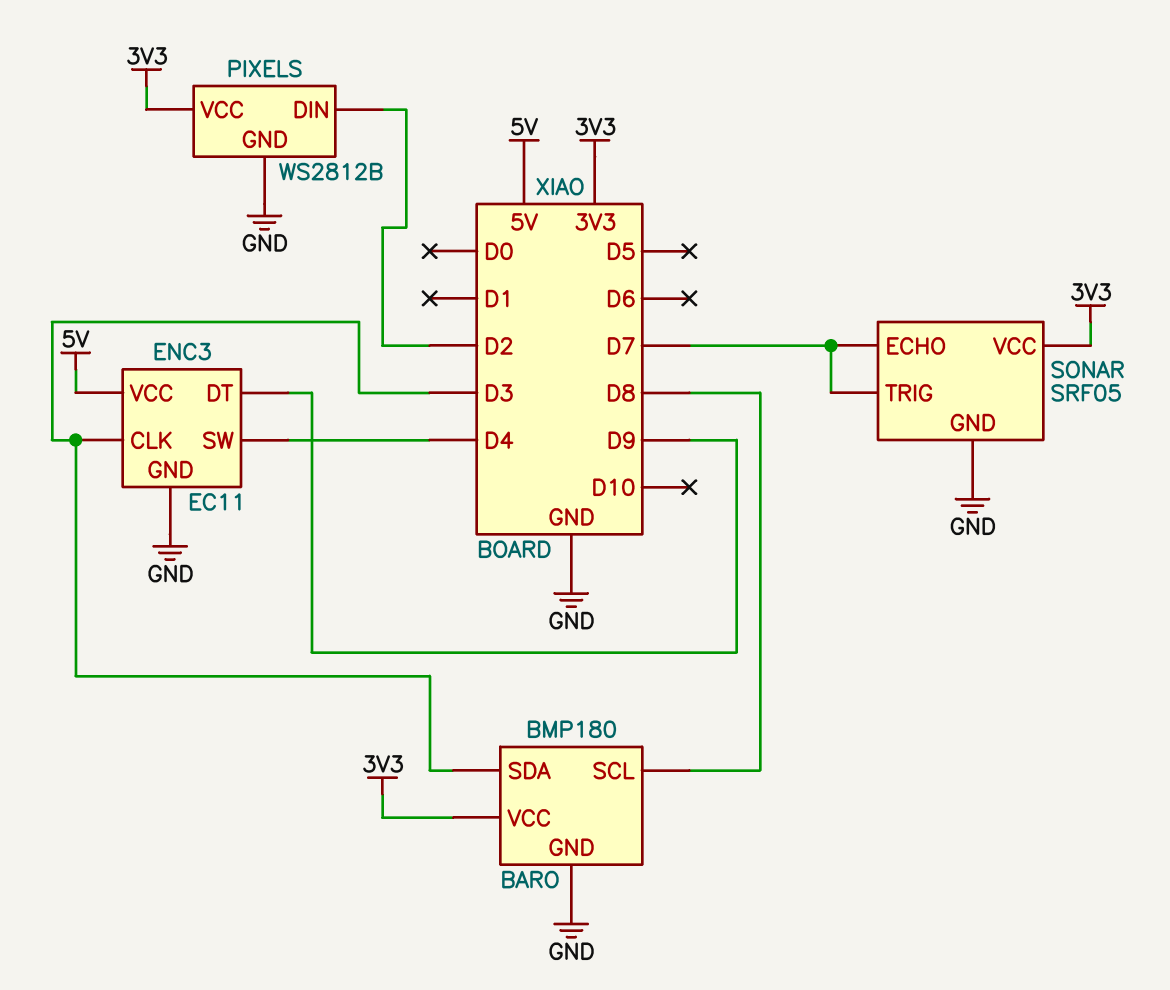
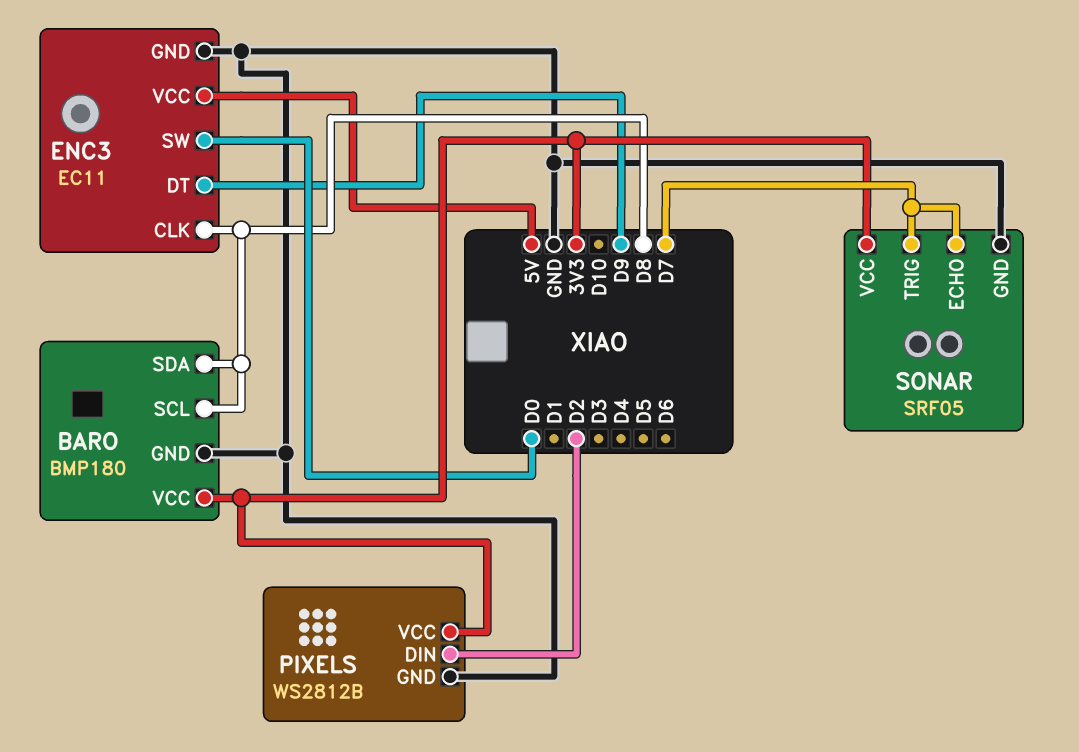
BARO pin SDA: D3 -> D8
ENC3 pin CLK: D3 -> D8
ENC3 pin SW: D4 -> D0

